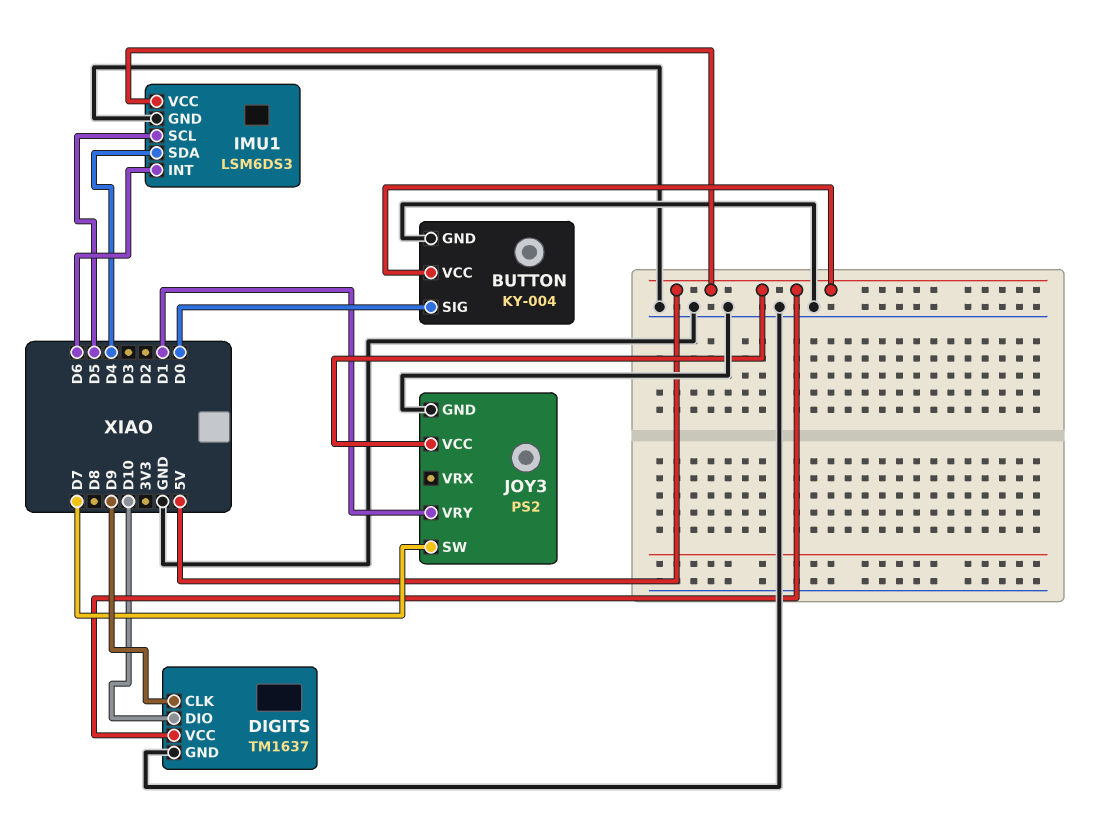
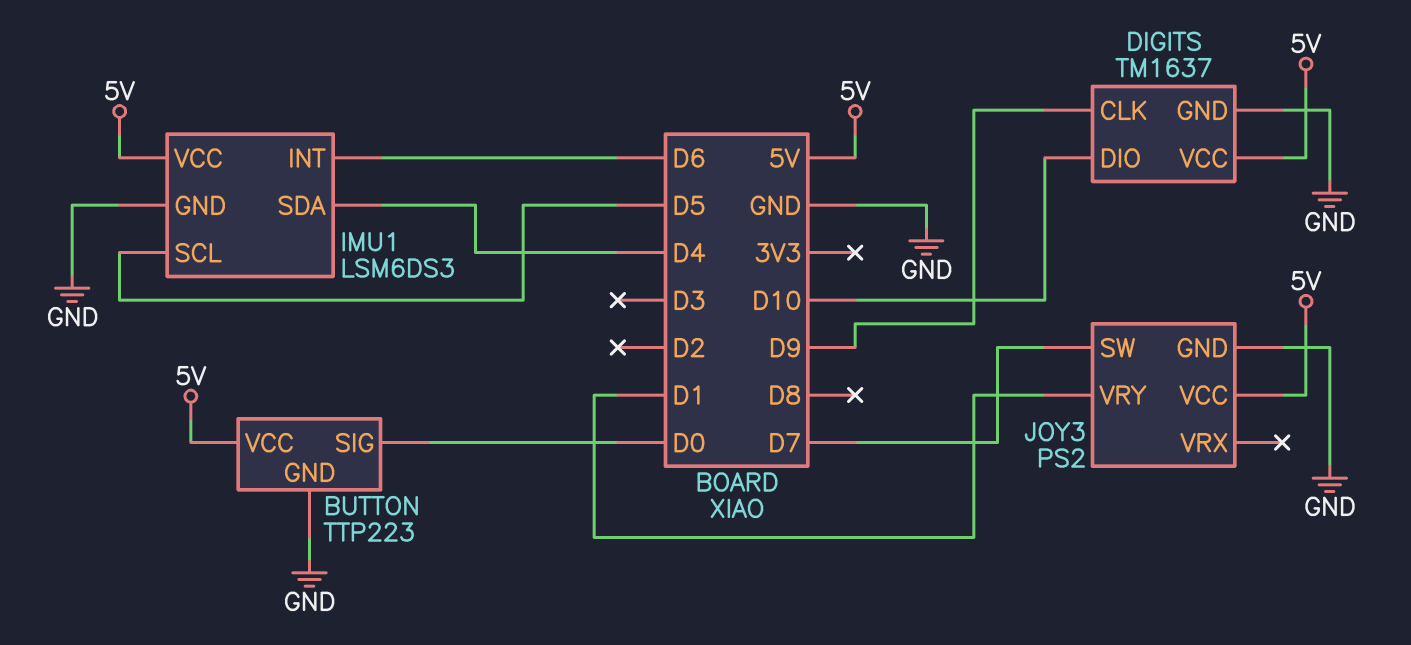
BUTTON: KY-004 -> TTP223

